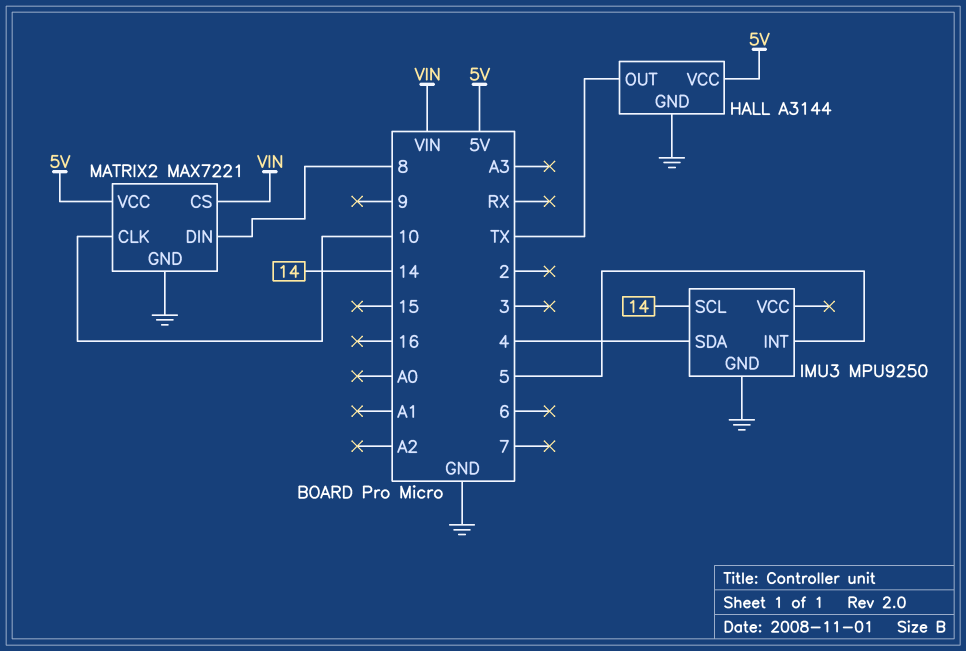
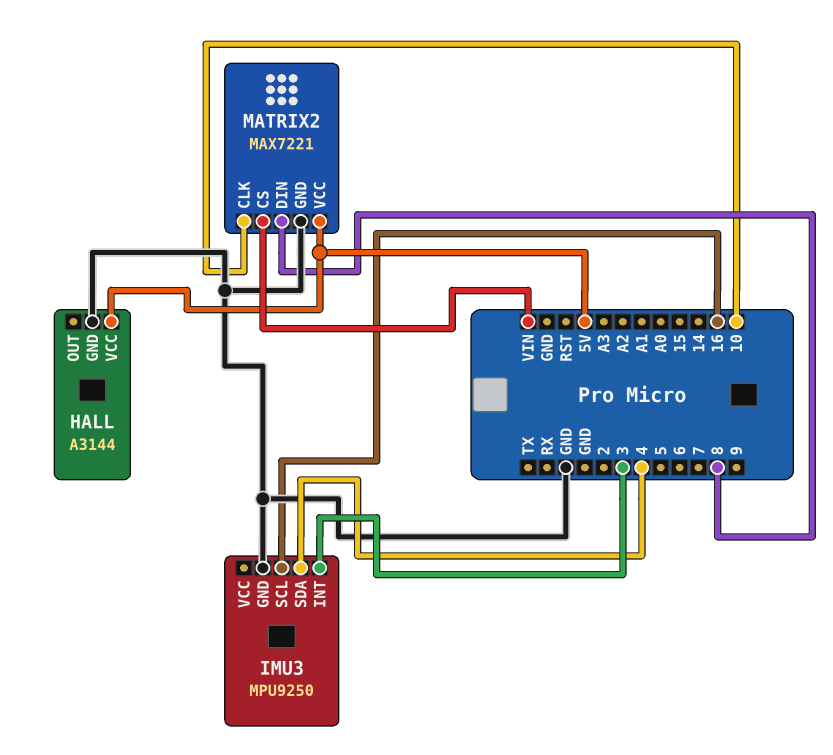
HALL pin OUT: TX -> none
IMU3 pin INT: 5 -> 3
IMU3 pin SCL: 14 -> 16

